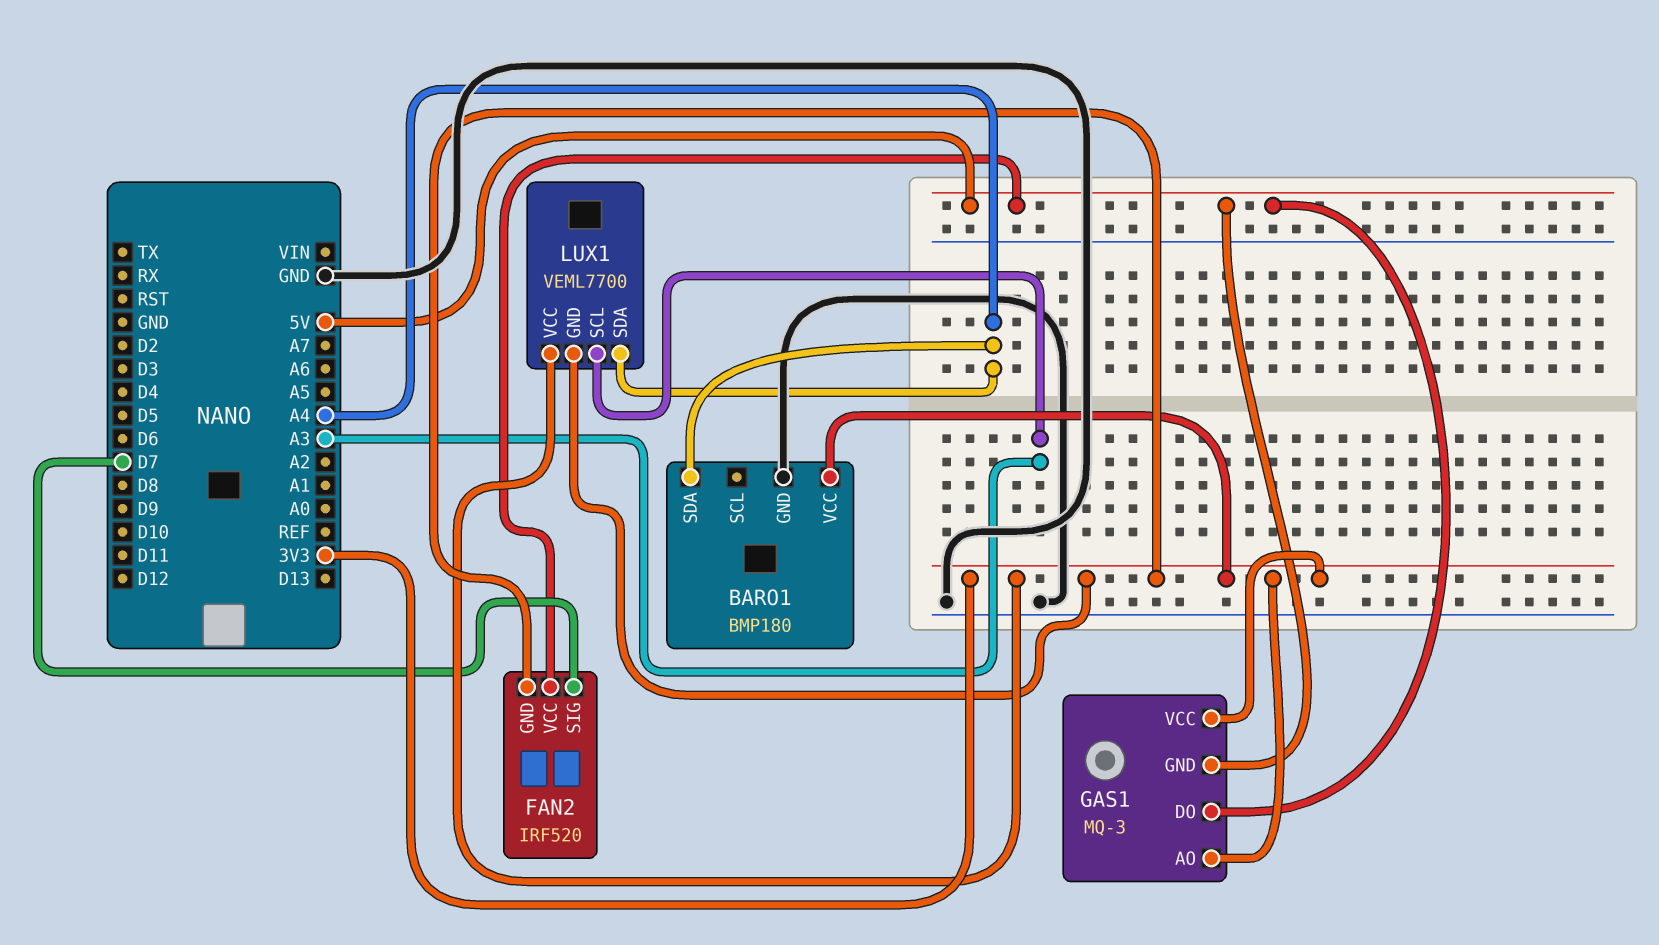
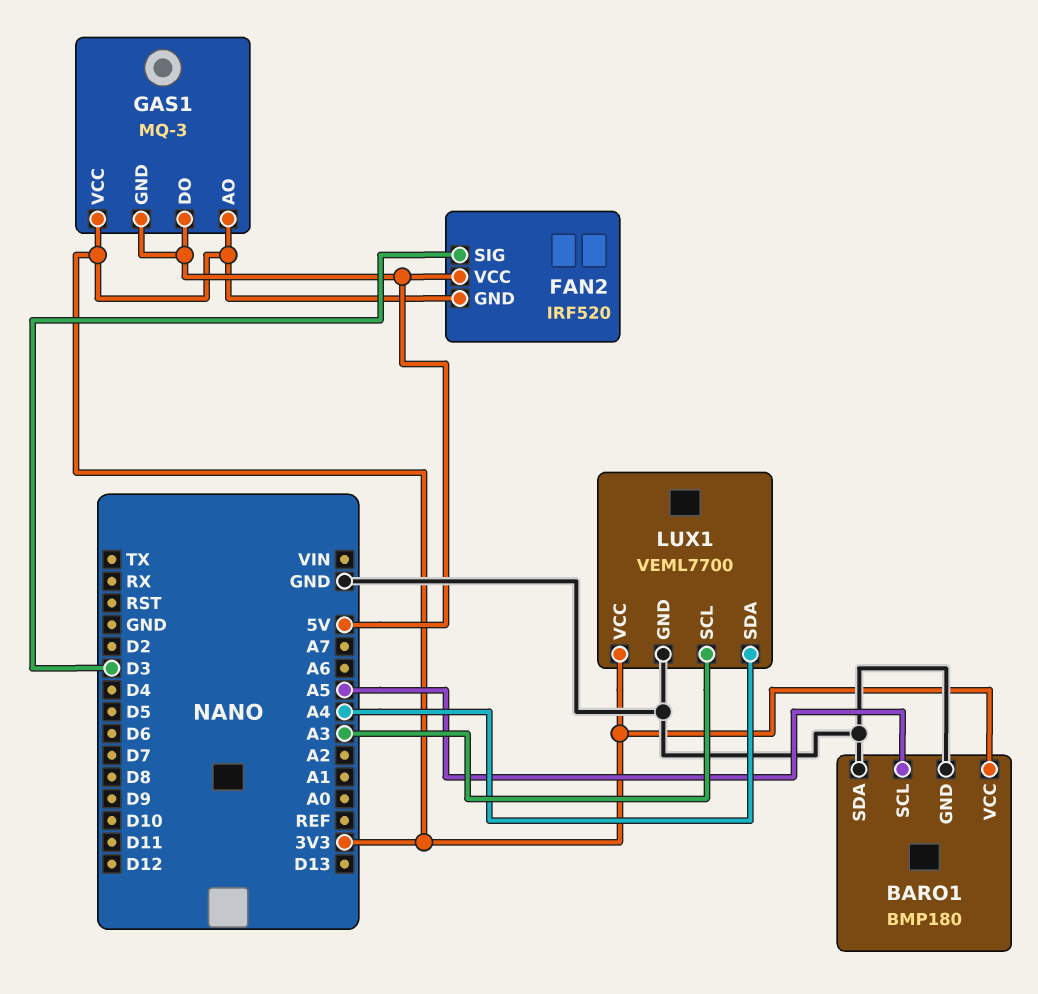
BARO1 pin SCL: none -> A5
BARO1 pin SDA: A4 -> GND
FAN2 pin SIG: D7 -> D3
LUX1 pin GND: 3V3 -> GND

